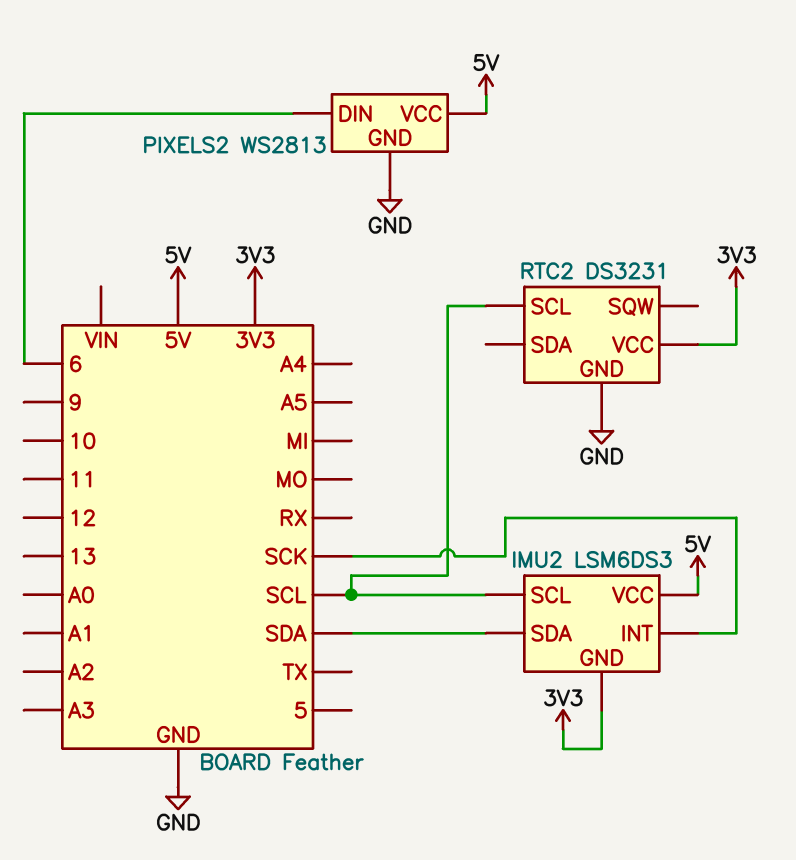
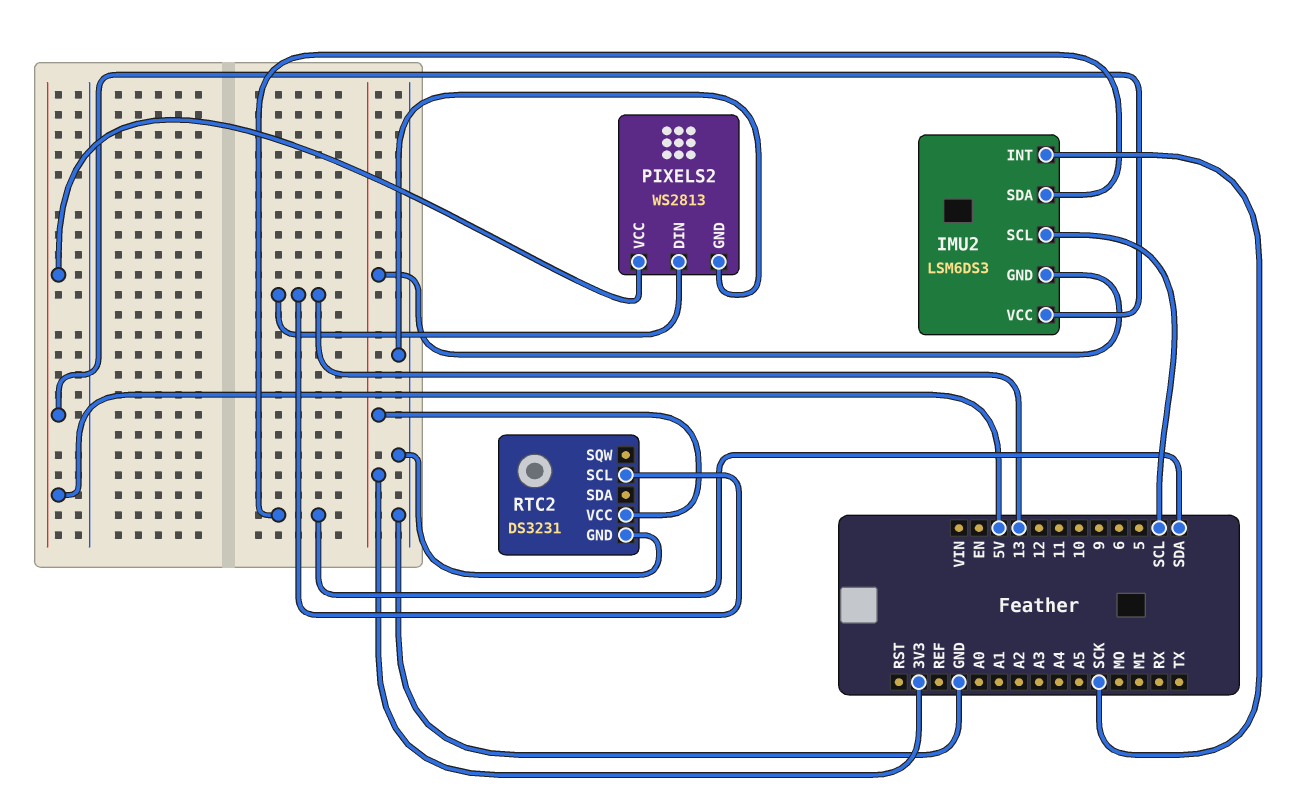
PIXELS2 pin DIN: 6 -> 13
RTC2 pin SCL: SCL -> 13

